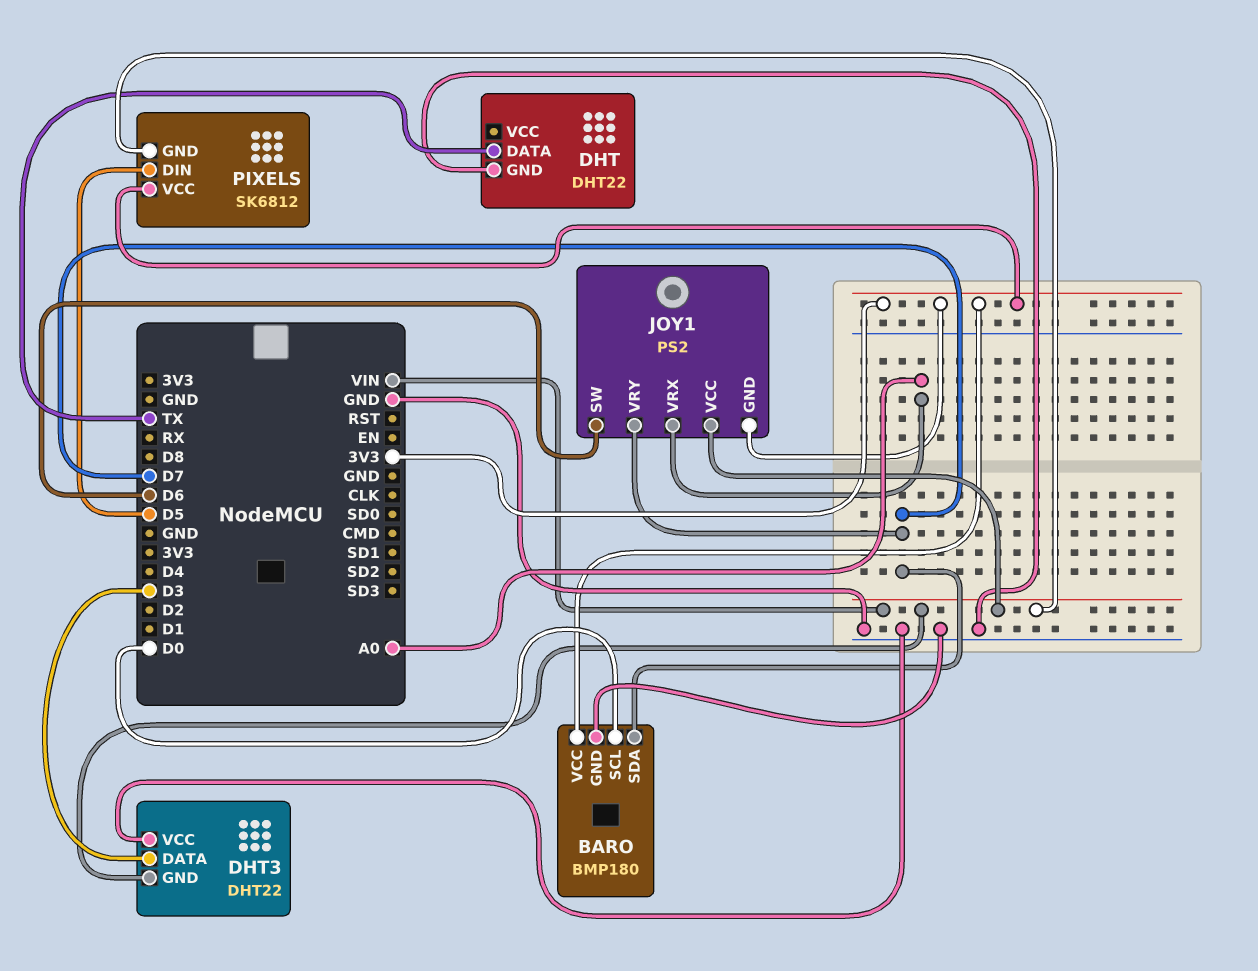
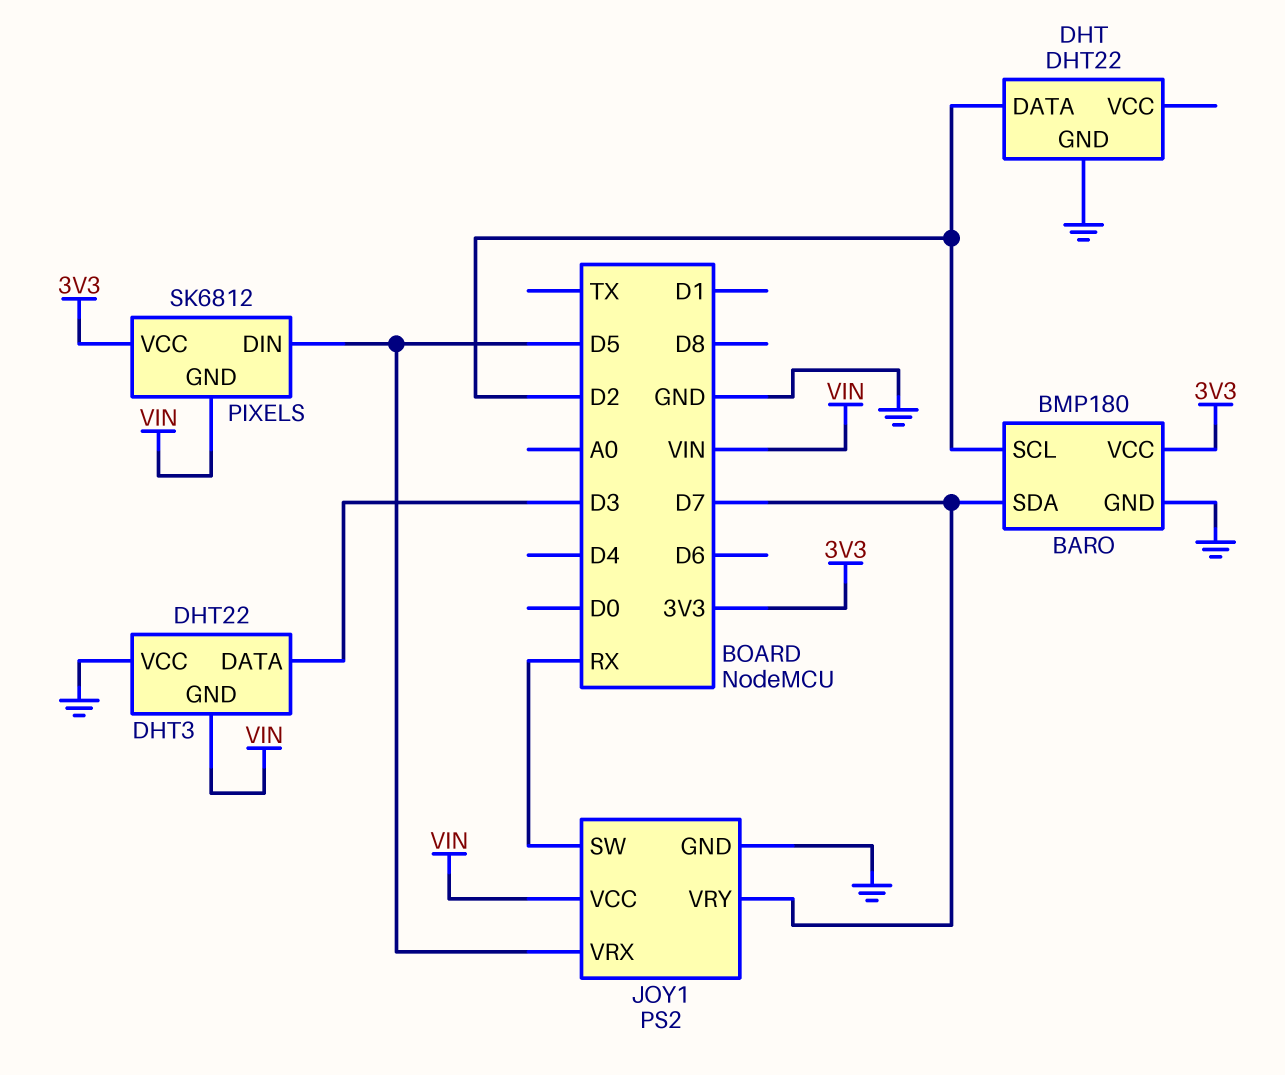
BARO pin SCL: D0 -> D2
DHT pin DATA: TX -> D2
JOY1 pin GND: 3V3 -> GND
JOY1 pin SW: D6 -> RX
JOY1 pin VRX: A0 -> D5

